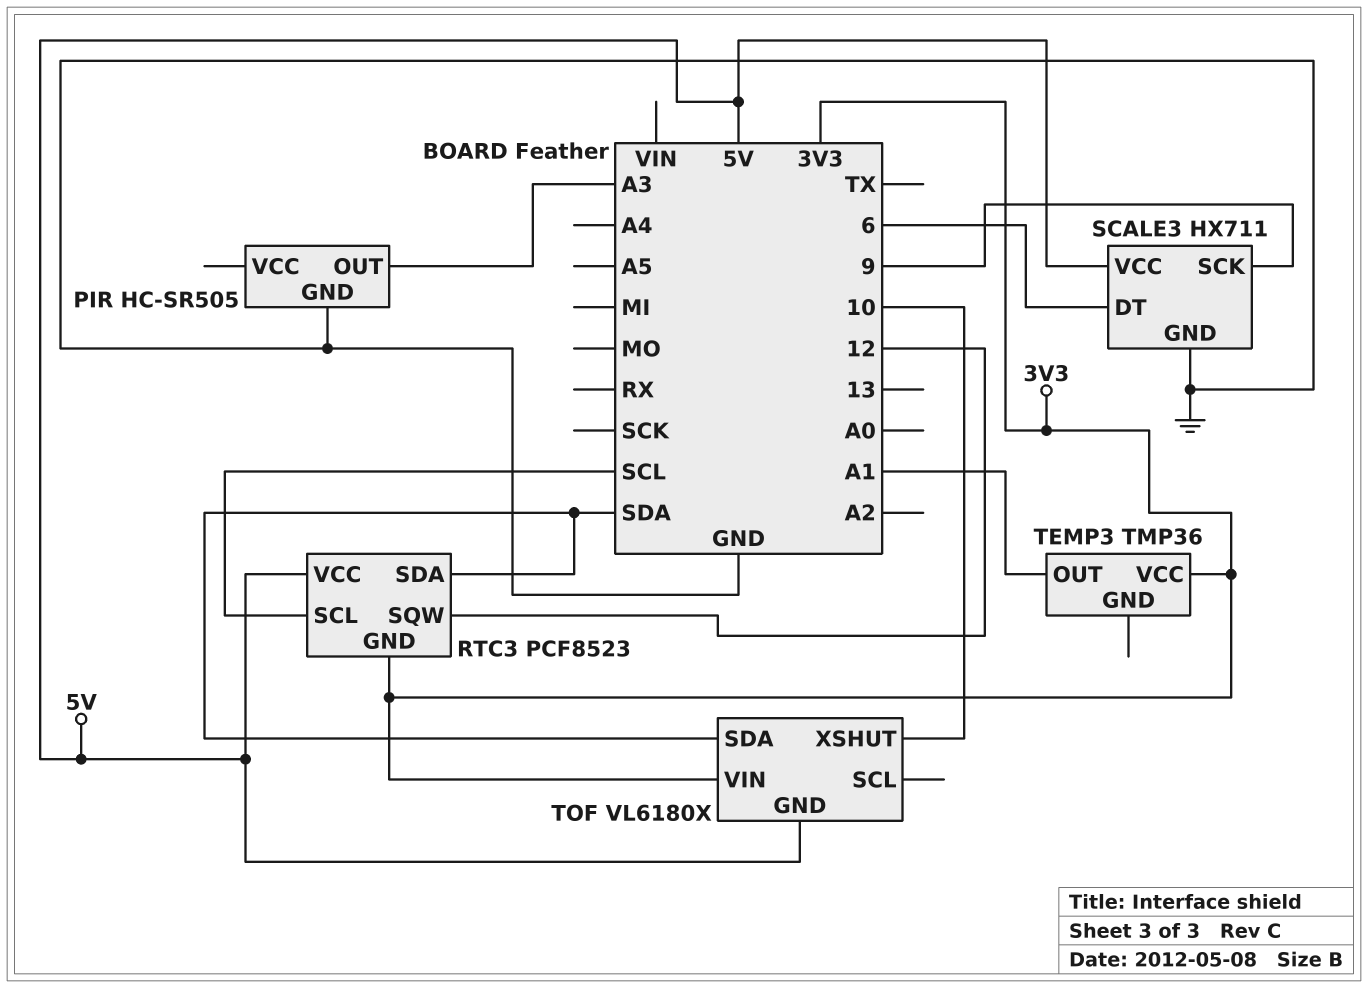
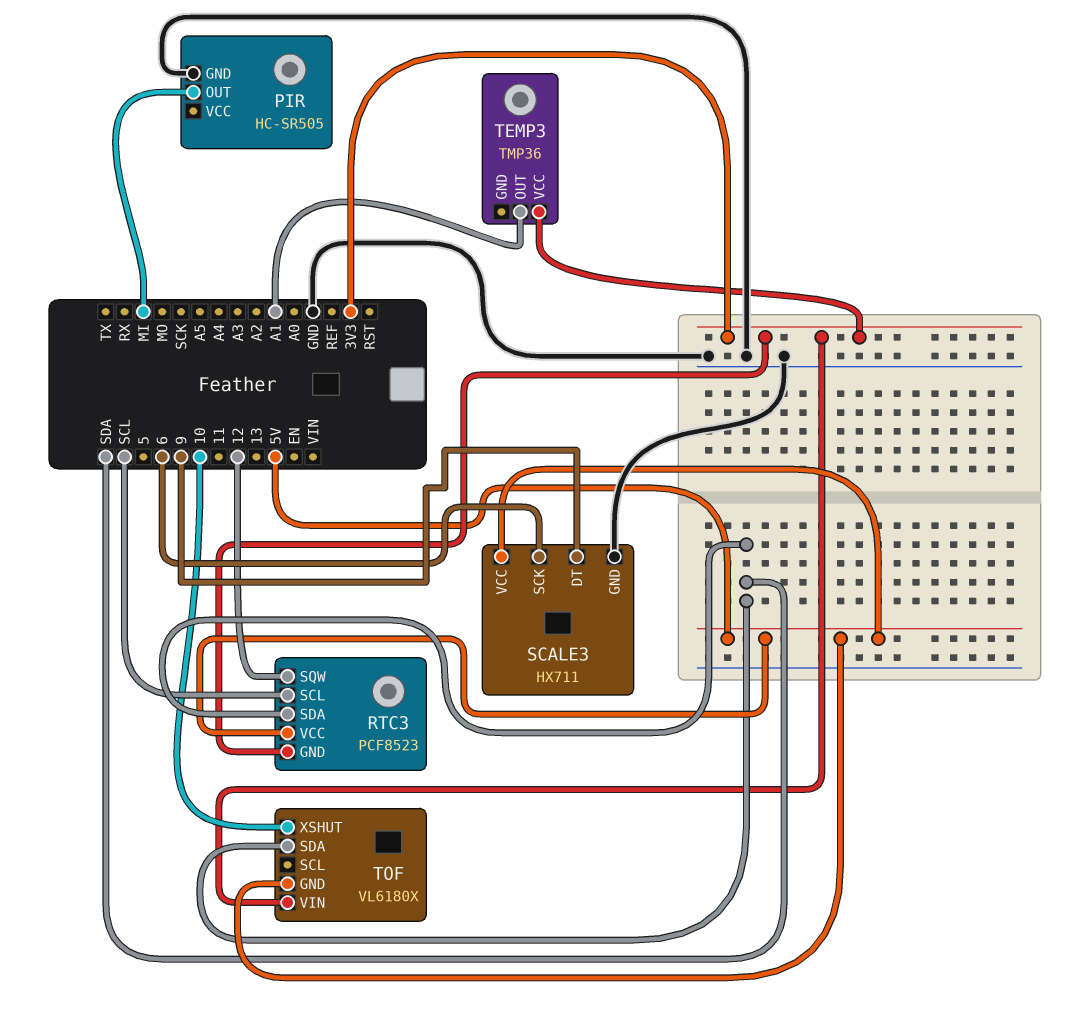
PIR pin OUT: A3 -> MI
SCALE3 pin DT: 6 -> 9
SCALE3 pin SCK: 9 -> 6

